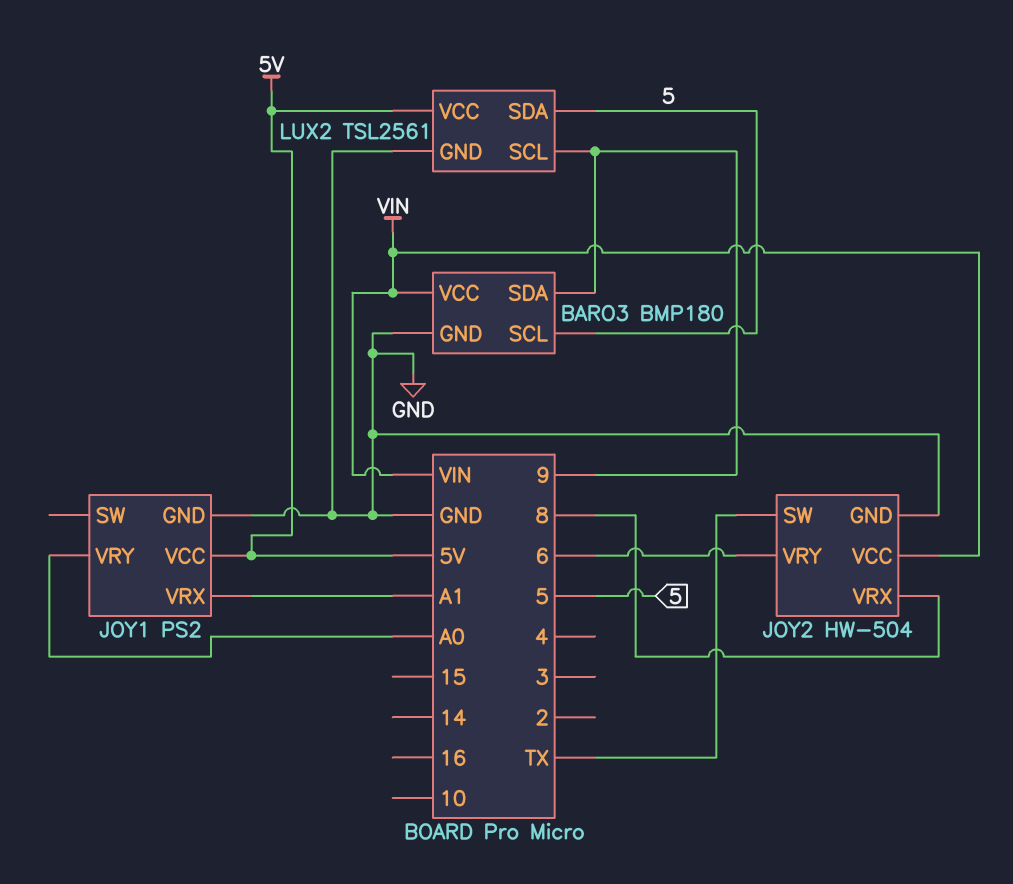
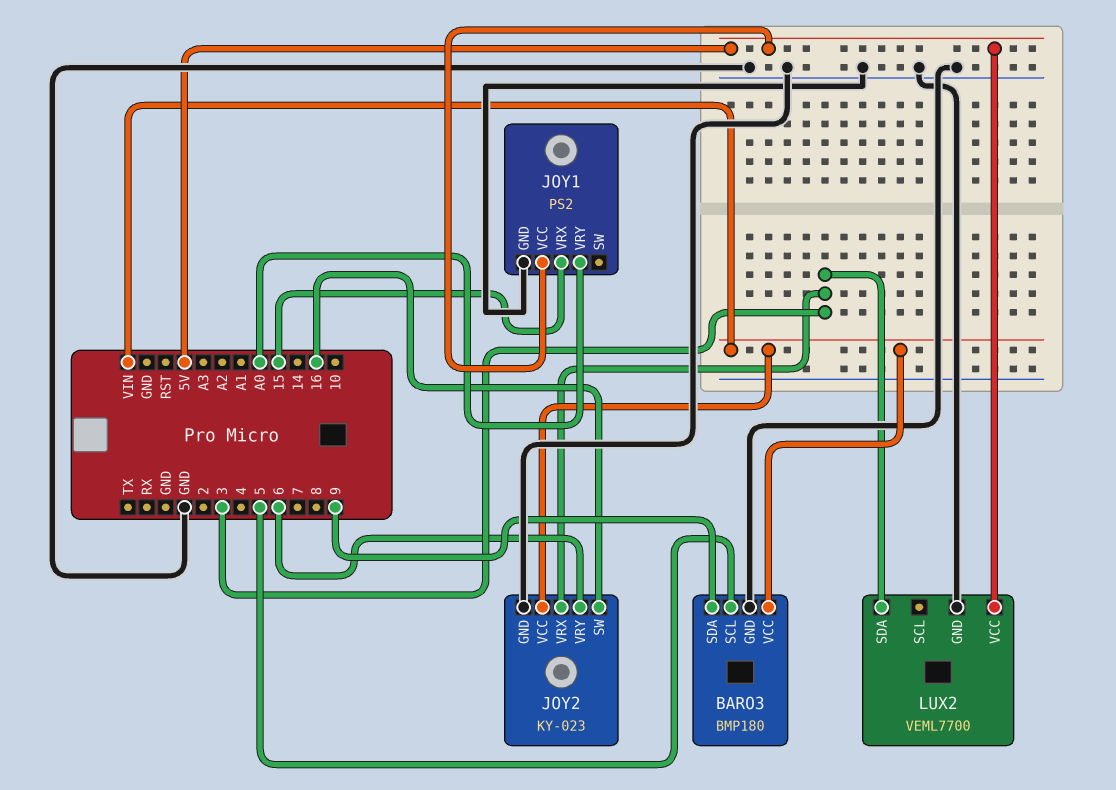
JOY1 pin VRX: A1 -> 15
JOY2: HW-504 -> KY-023
JOY2 pin SW: TX -> 16
JOY2 pin VRX: 8 -> 3
LUX2: TSL2561 -> VEML7700
LUX2 pin SCL: 9 -> none
LUX2 pin SDA: 5 -> 3

